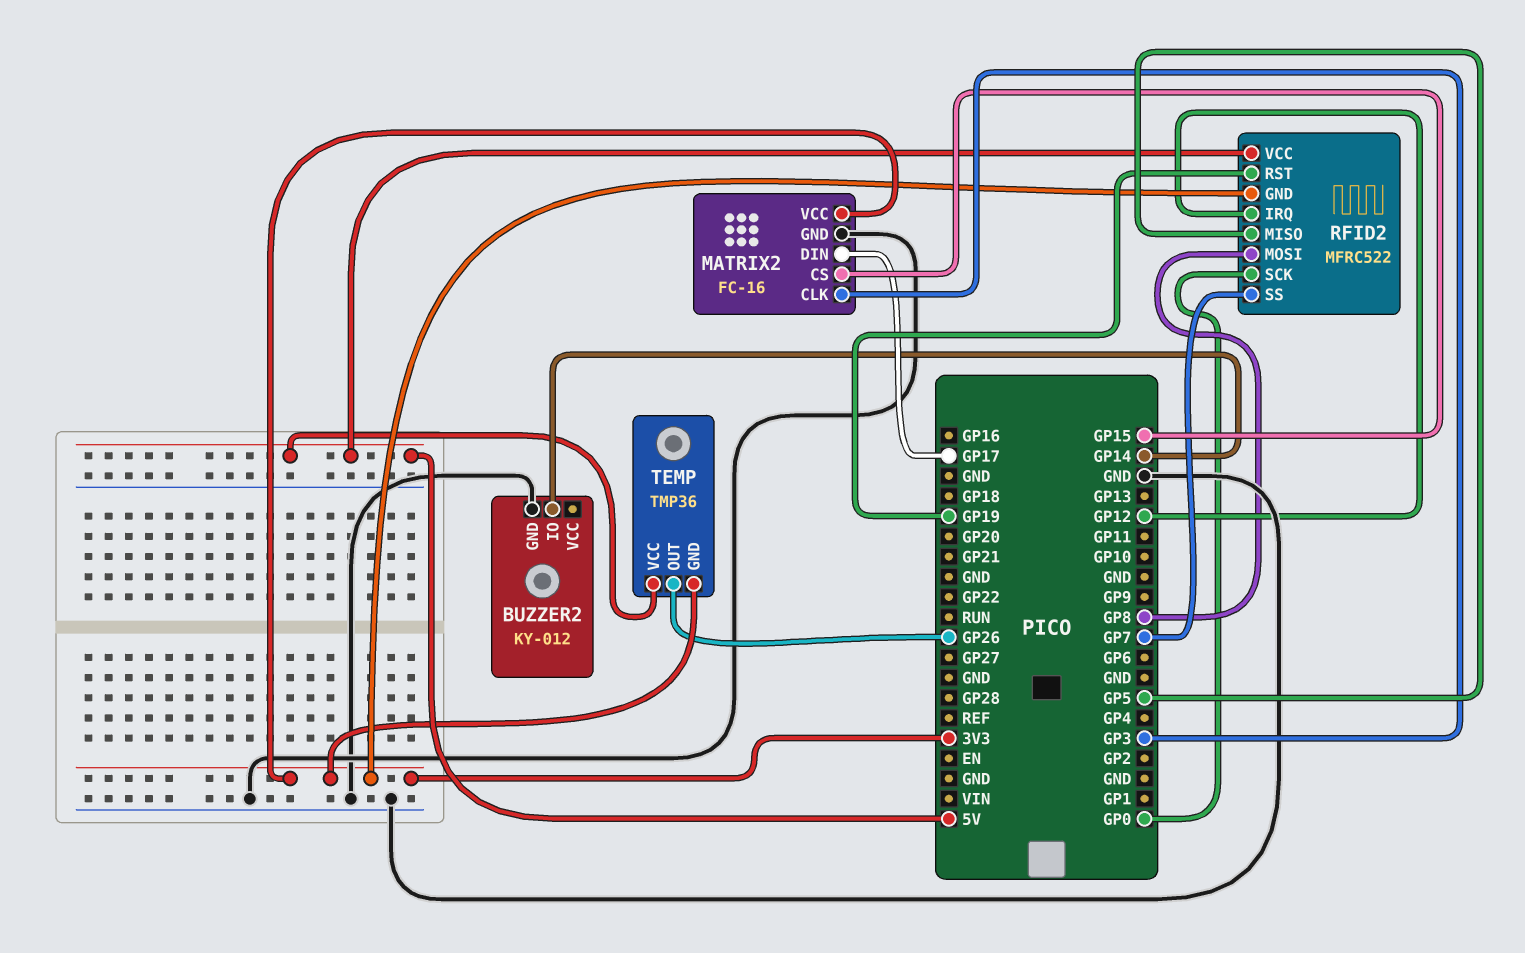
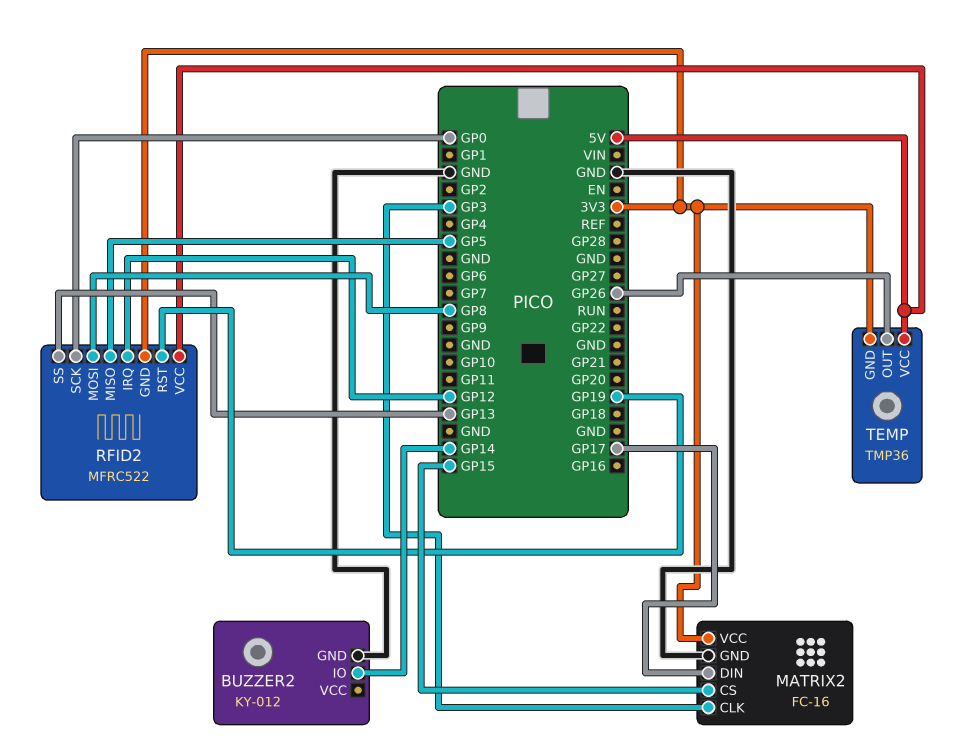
RFID2 pin SS: GP7 -> GP13

